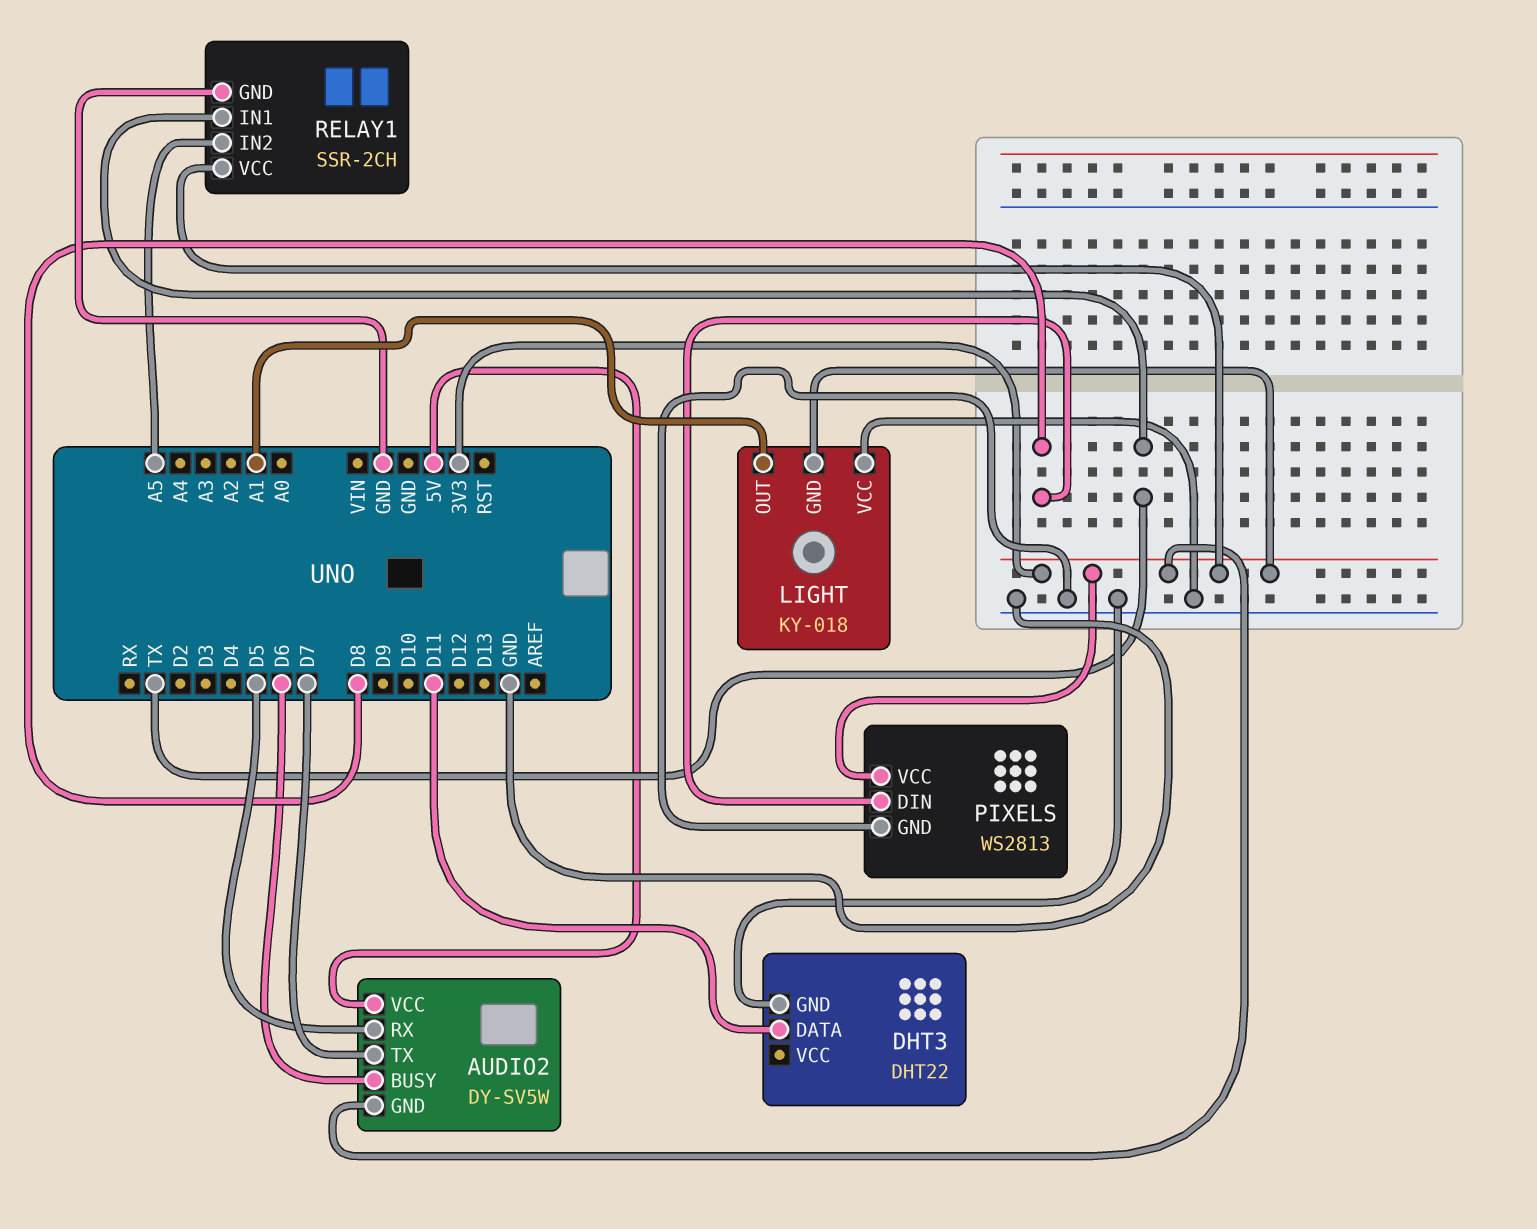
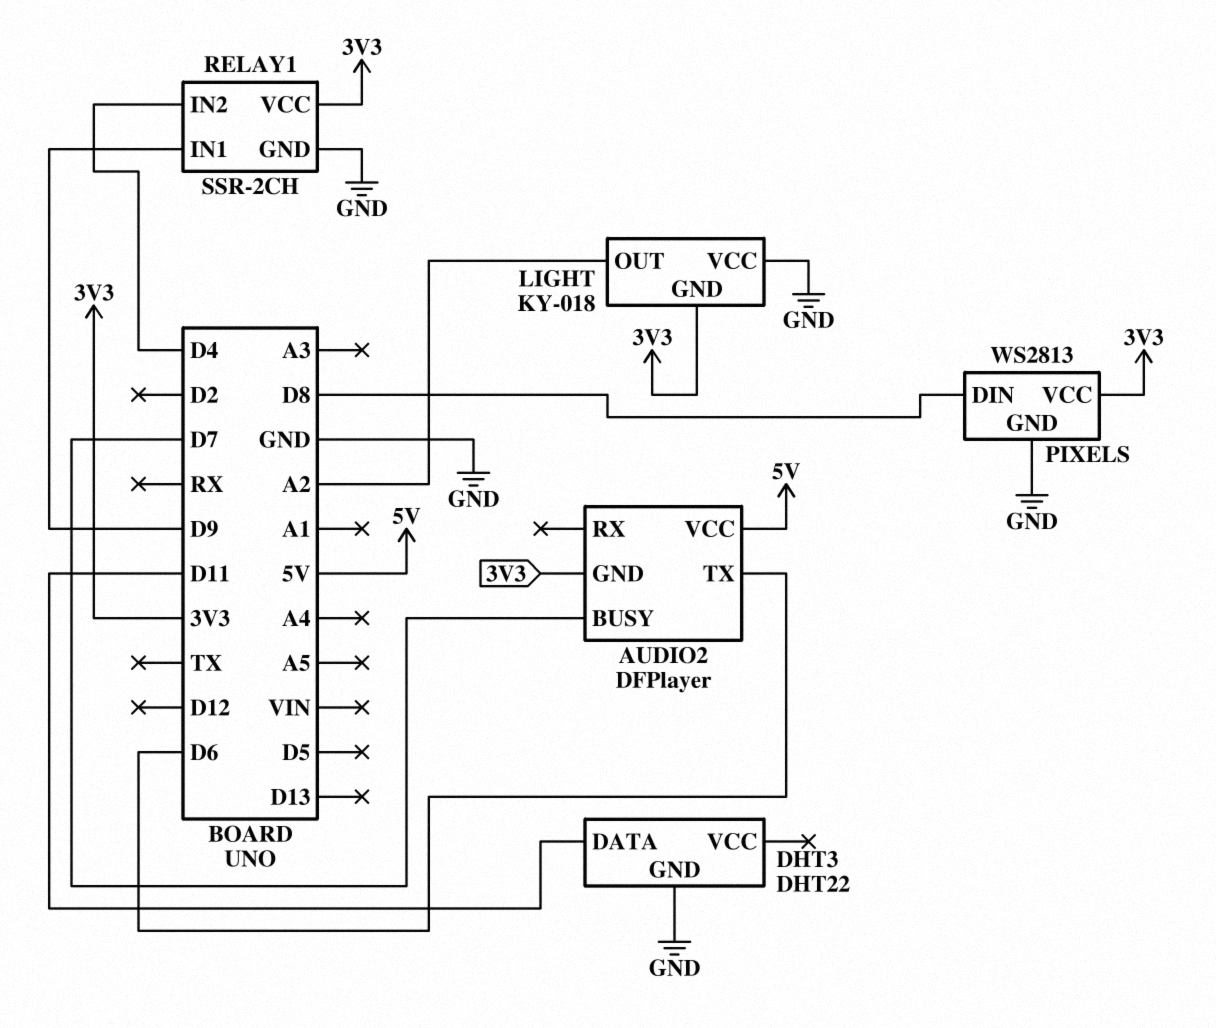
AUDIO2: DY-SV5W -> DFPlayer
AUDIO2 pin BUSY: D6 -> D7
AUDIO2 pin RX: D5 -> none
AUDIO2 pin TX: D7 -> D6
LIGHT pin OUT: A1 -> A2
RELAY1 pin IN1: TX -> D9
RELAY1 pin IN2: A5 -> D4

